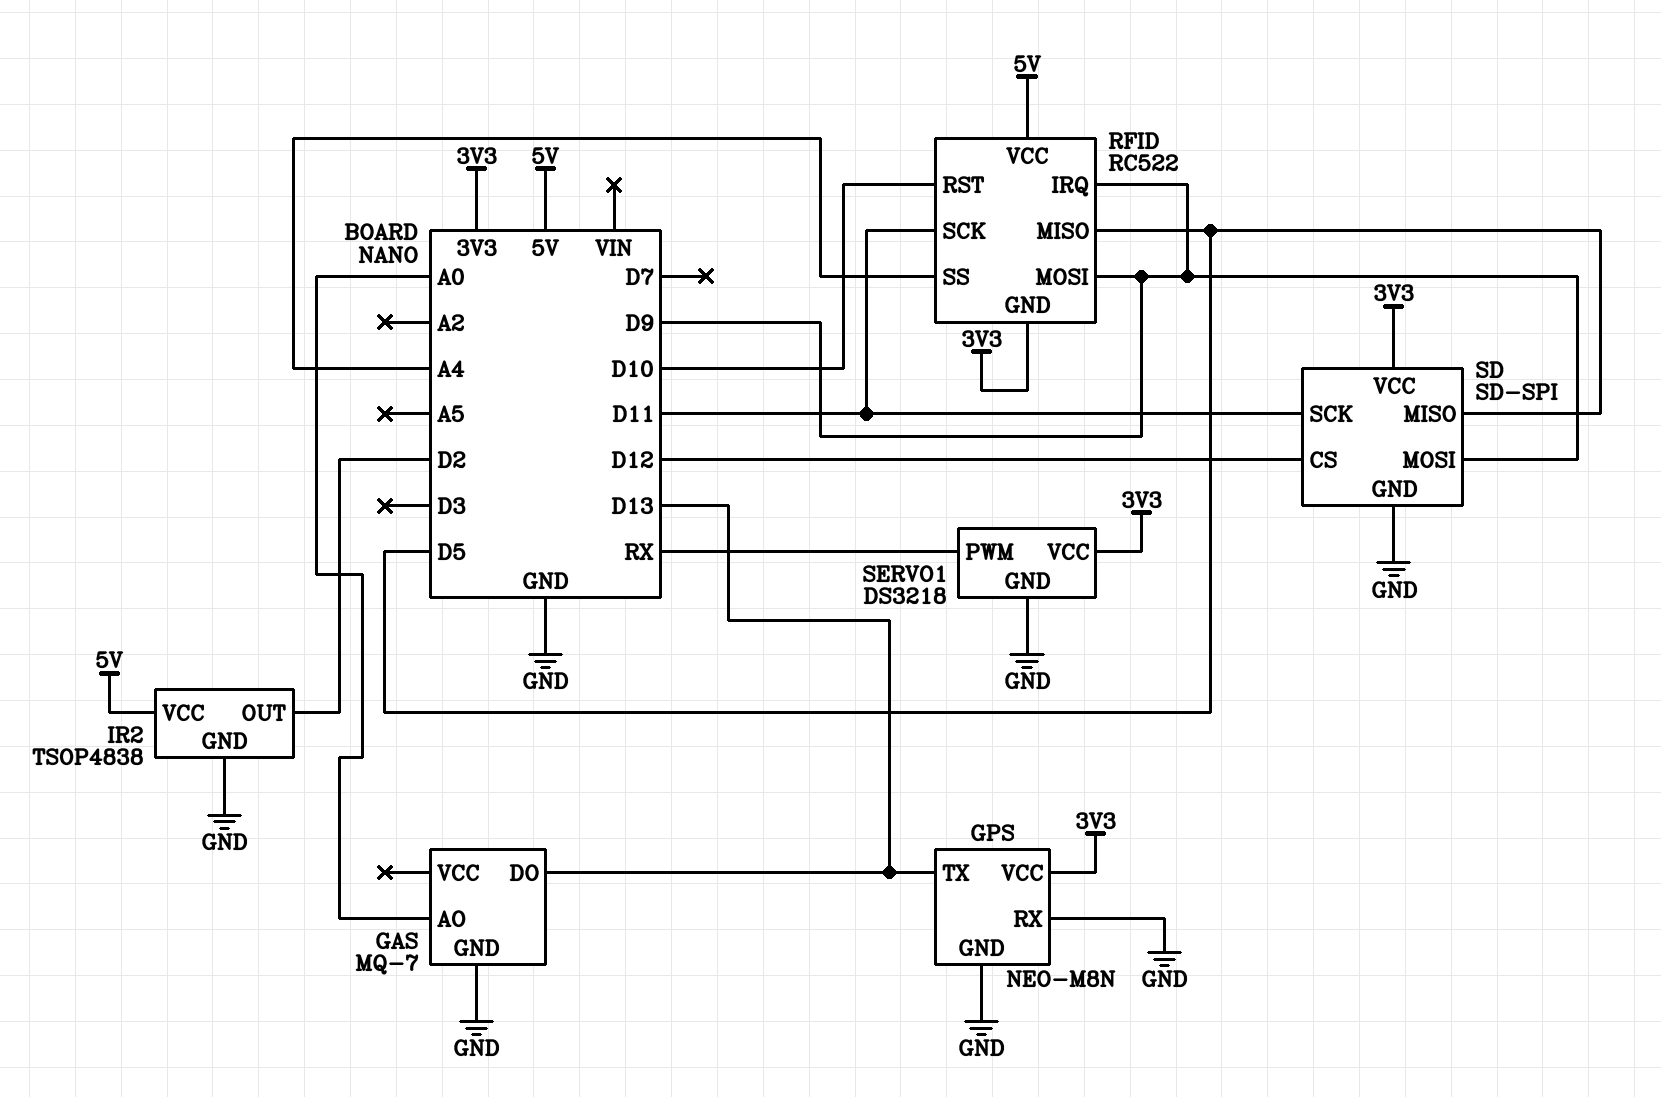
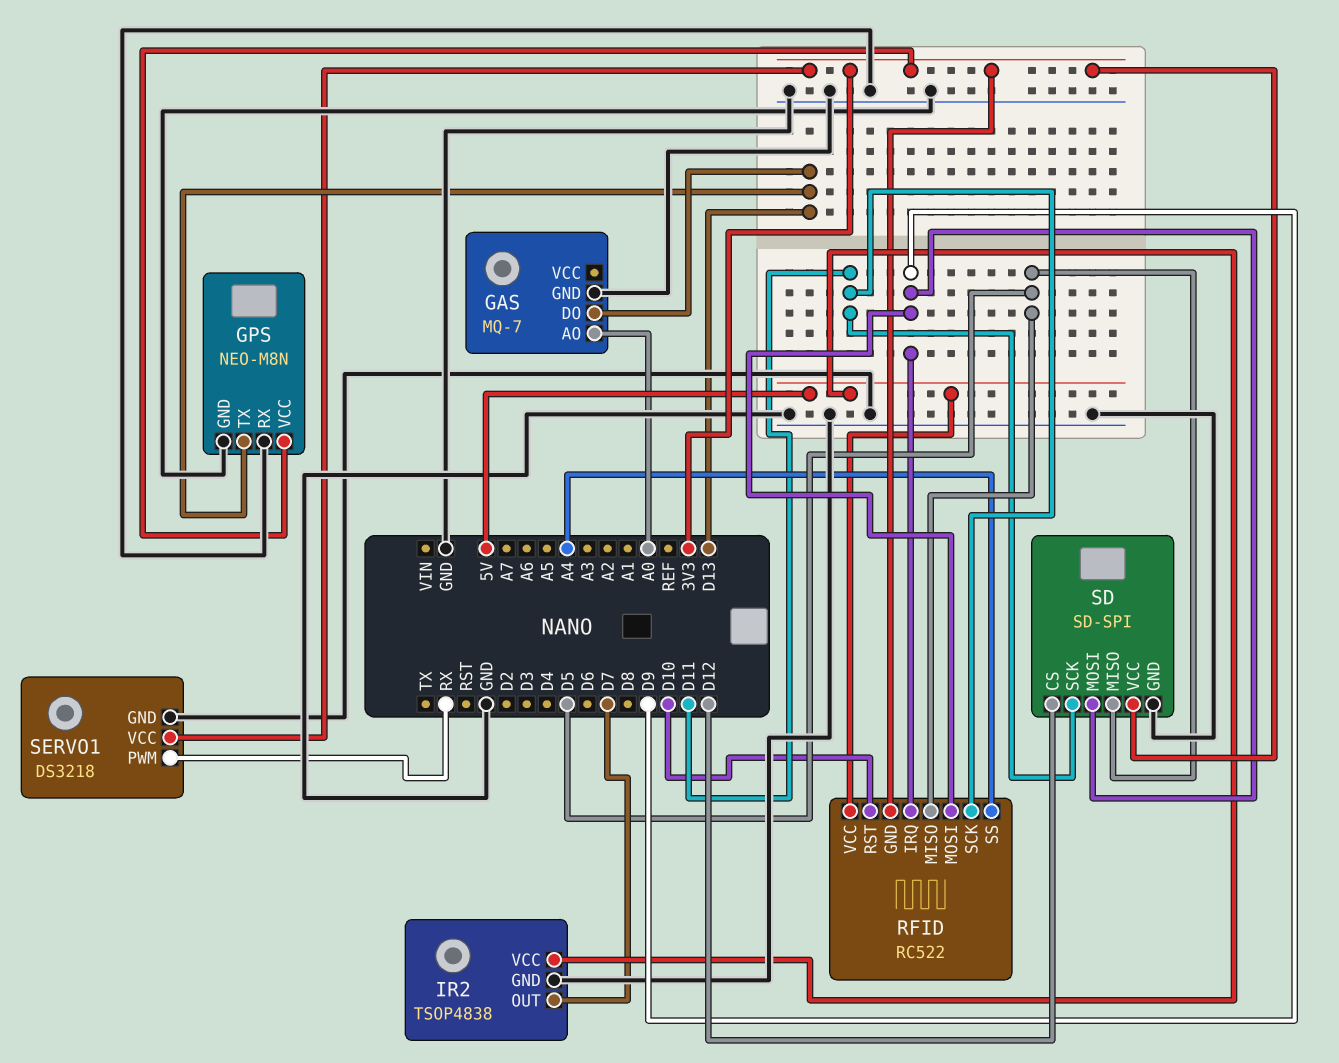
IR2 pin OUT: D2 -> D7

